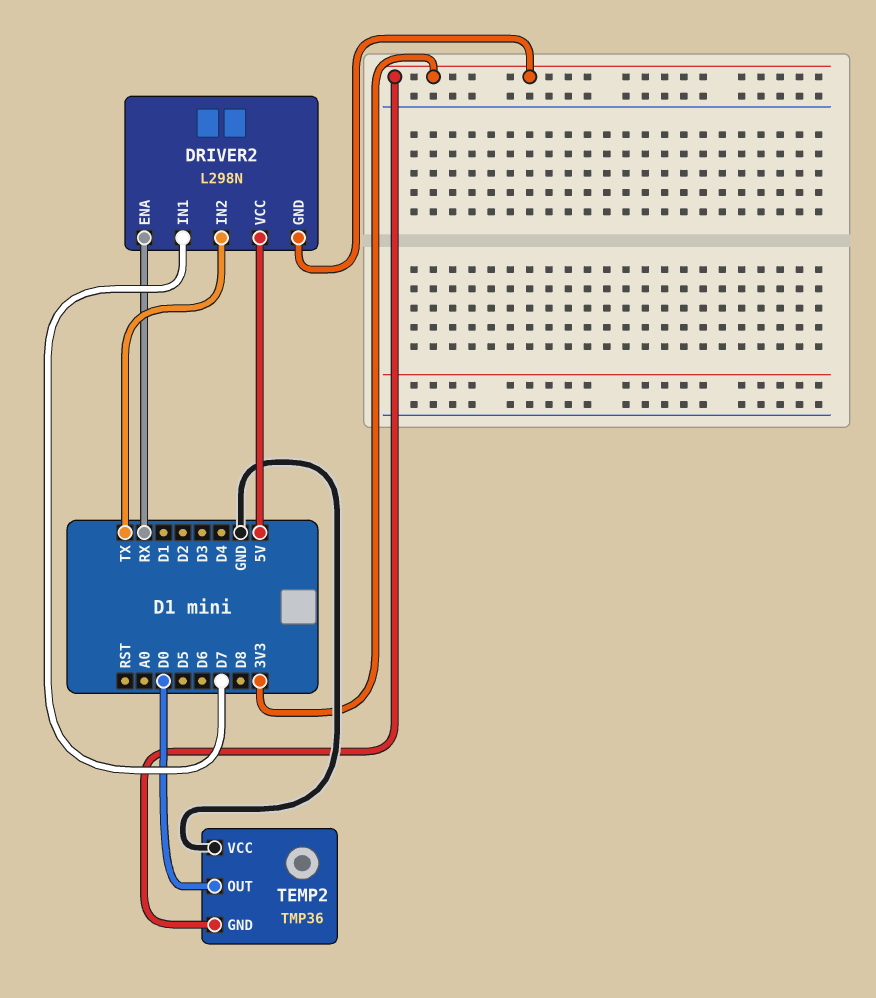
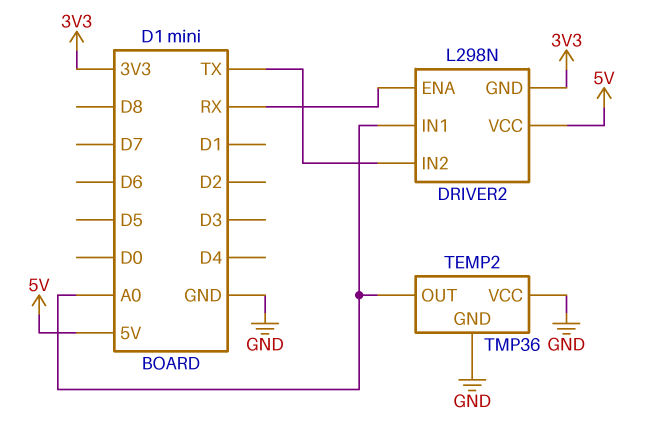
DRIVER2 pin IN1: D7 -> A0
TEMP2 pin GND: 3V3 -> GND
TEMP2 pin OUT: D0 -> A0

